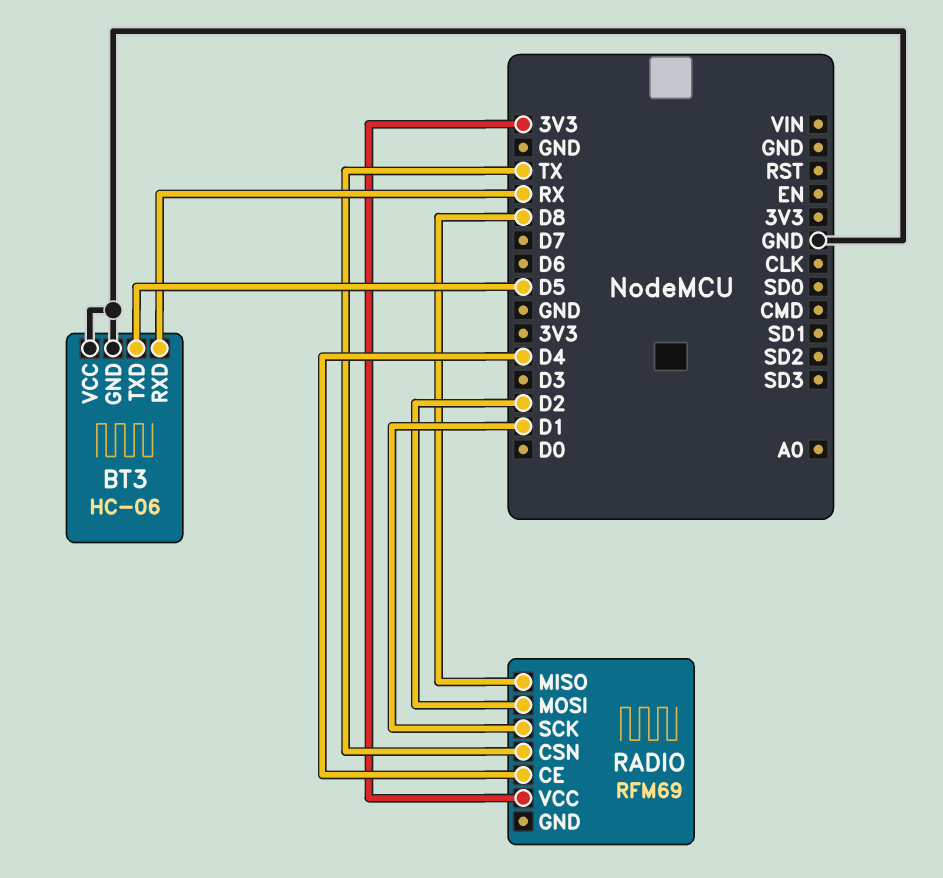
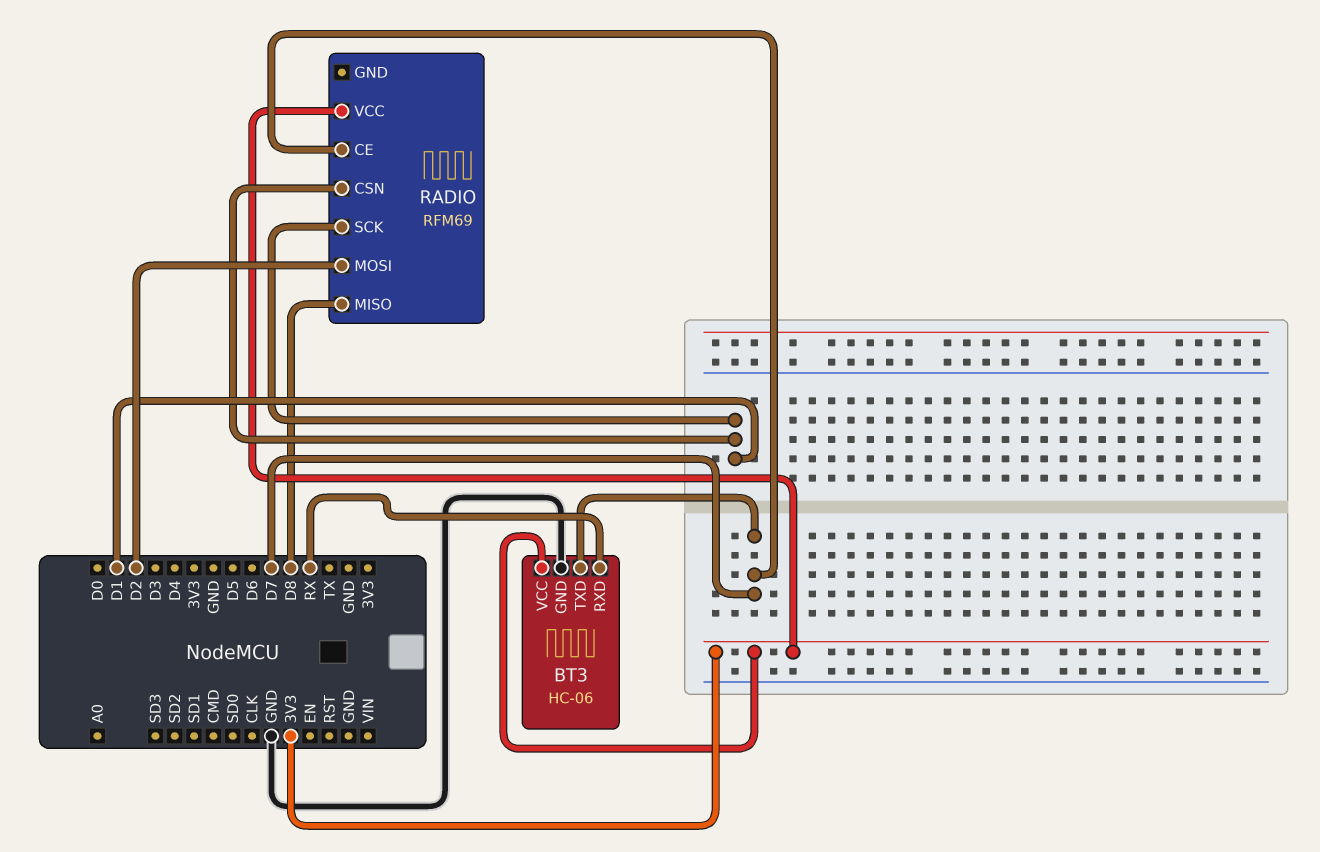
BT3 pin TXD: D5 -> D7
BT3 pin VCC: GND -> 3V3
RADIO pin CE: D4 -> D7
RADIO pin CSN: TX -> D1

